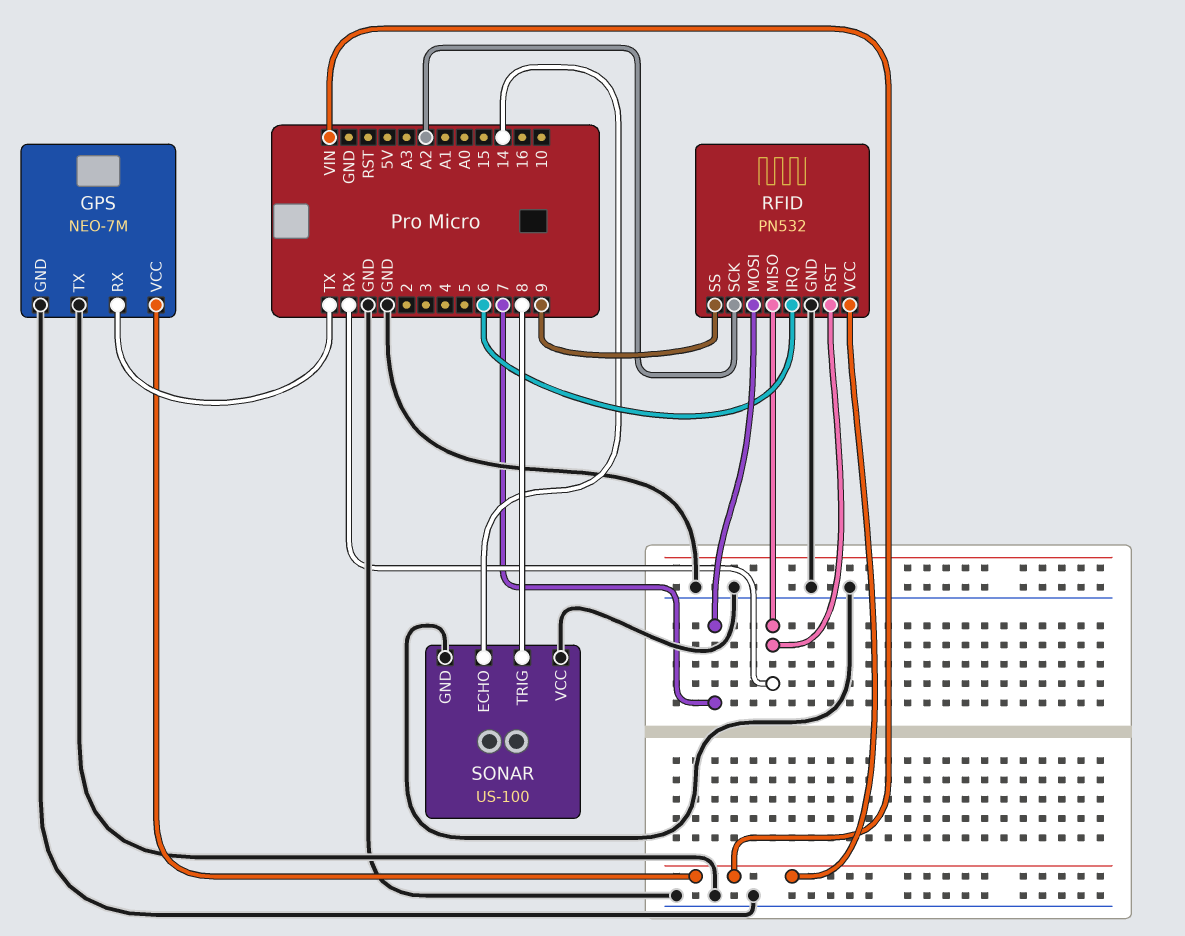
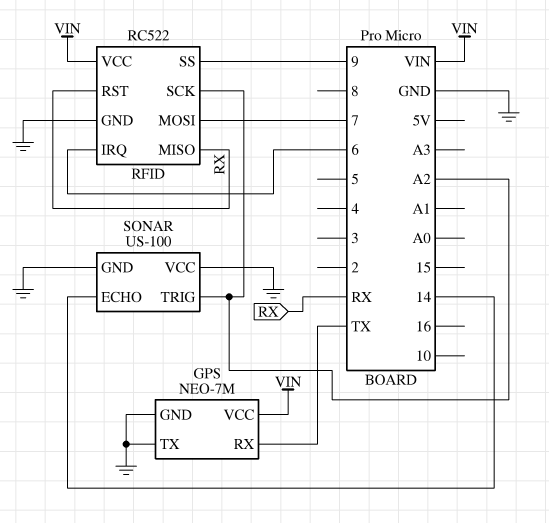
RFID: PN532 -> RC522
SONAR pin TRIG: 8 -> A2

